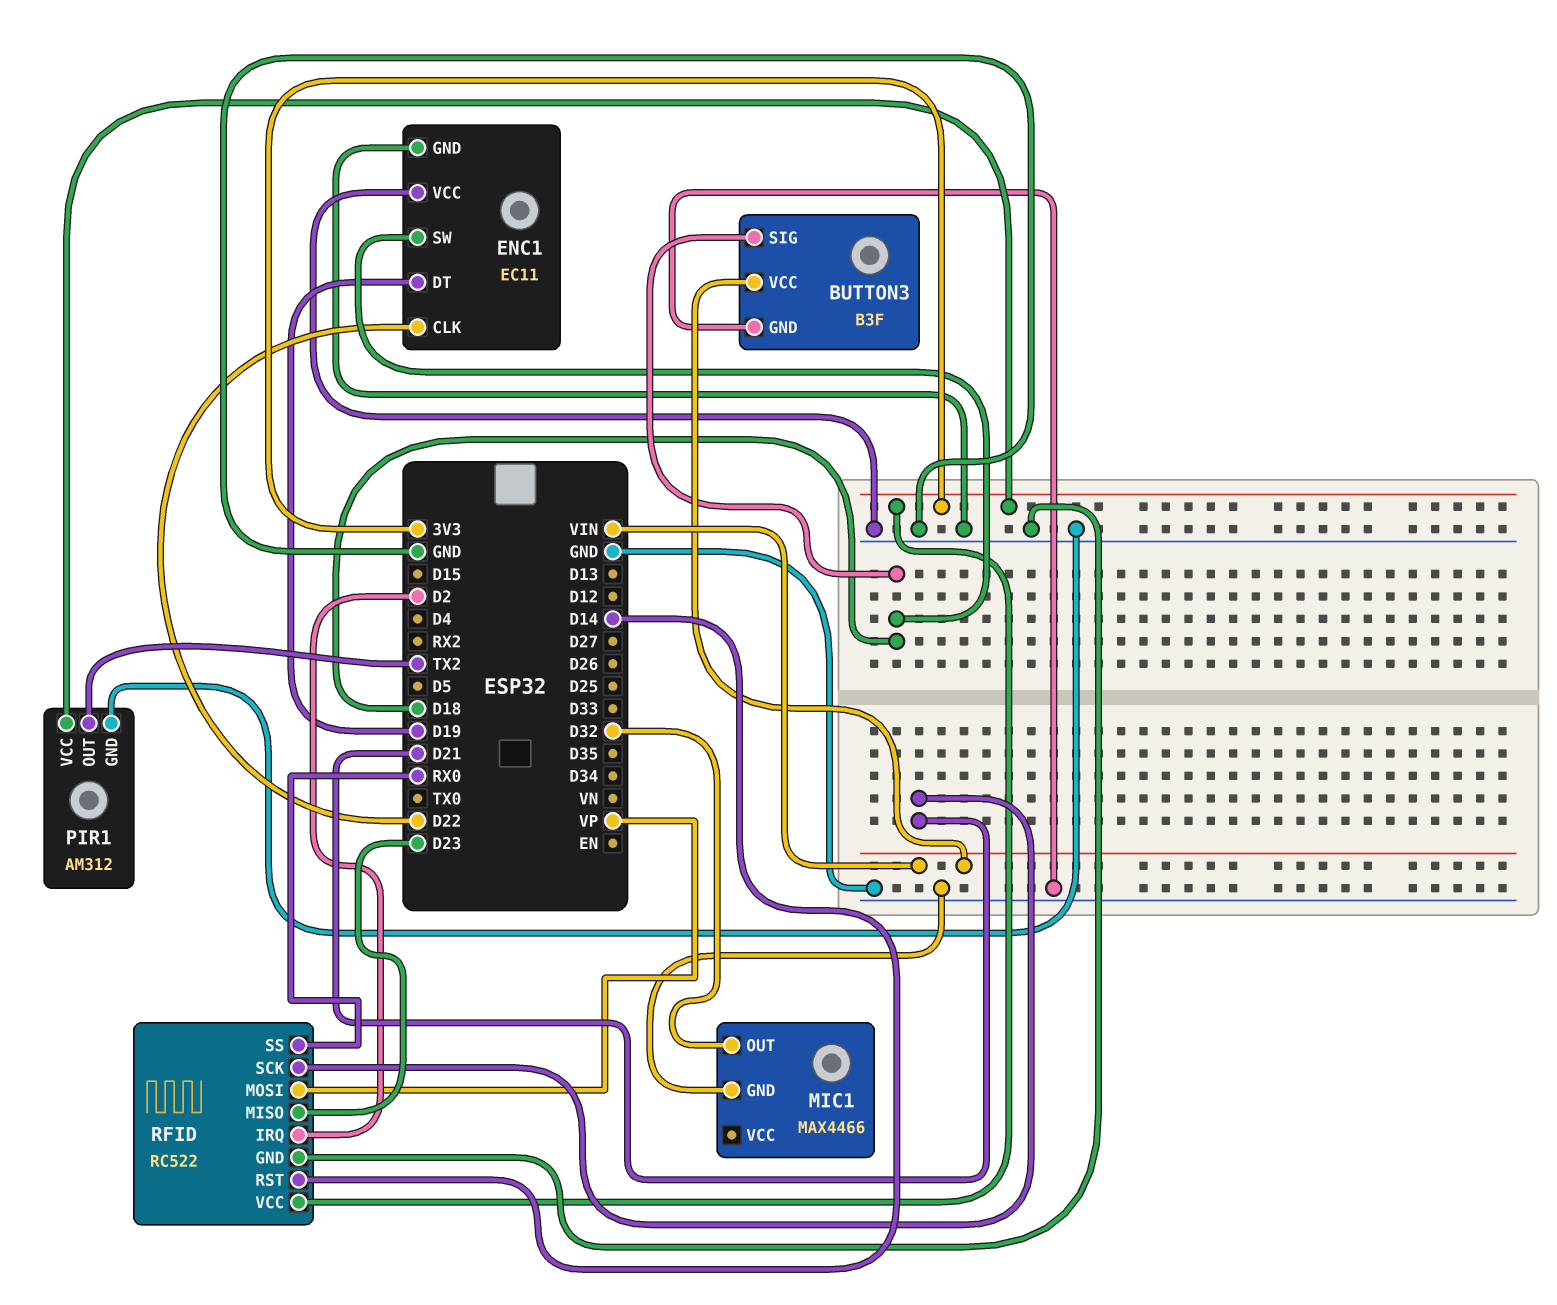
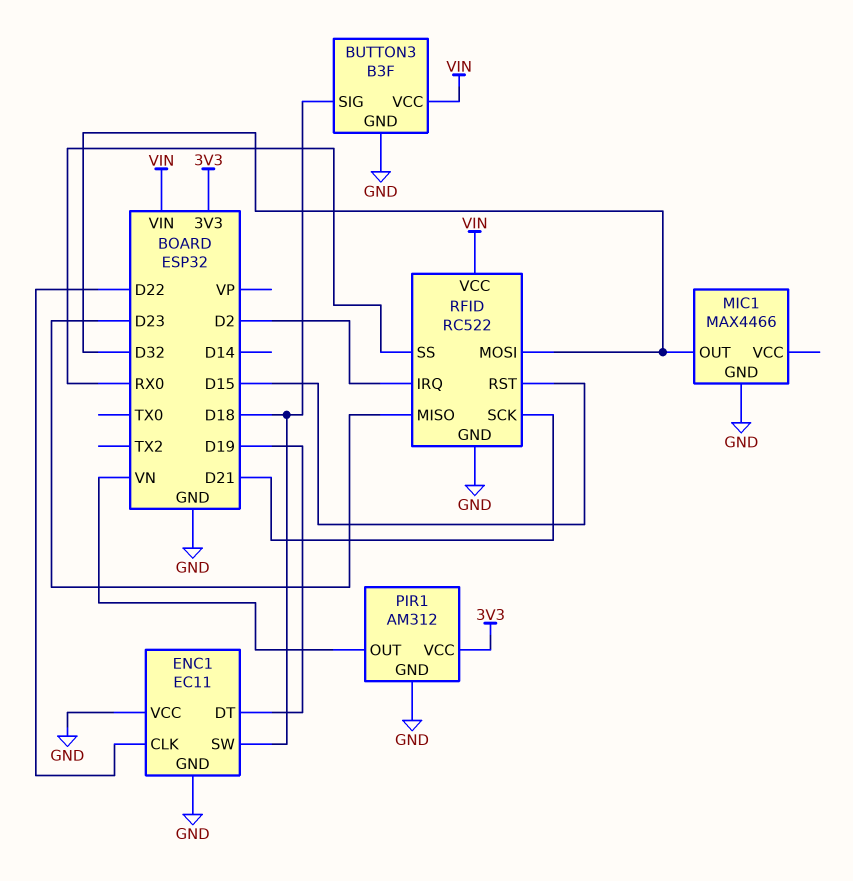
PIR1 pin OUT: TX2 -> VN
RFID pin MOSI: VP -> D32
RFID pin RST: D14 -> D15
RFID pin VCC: 3V3 -> VIN

